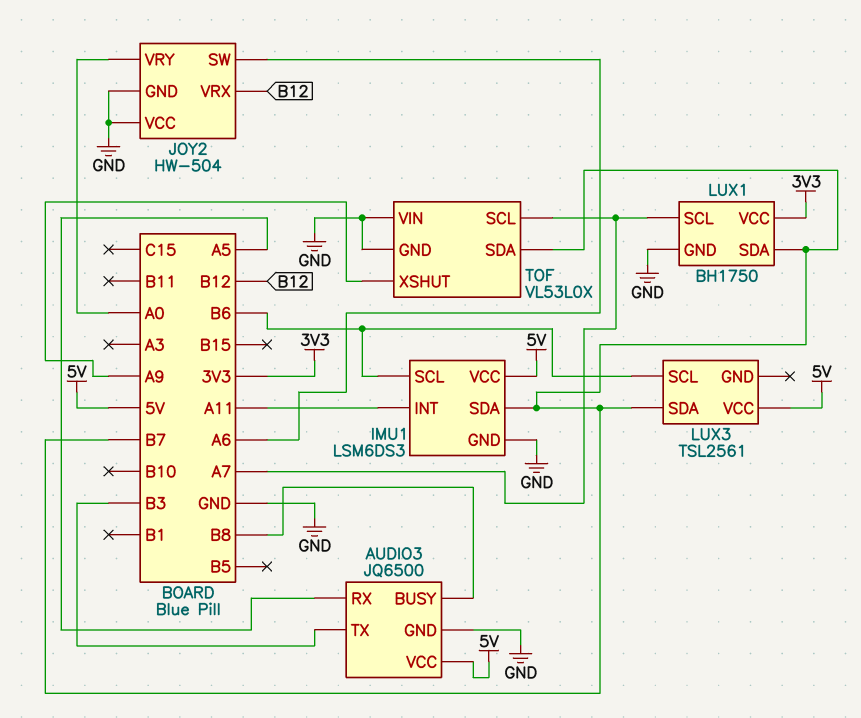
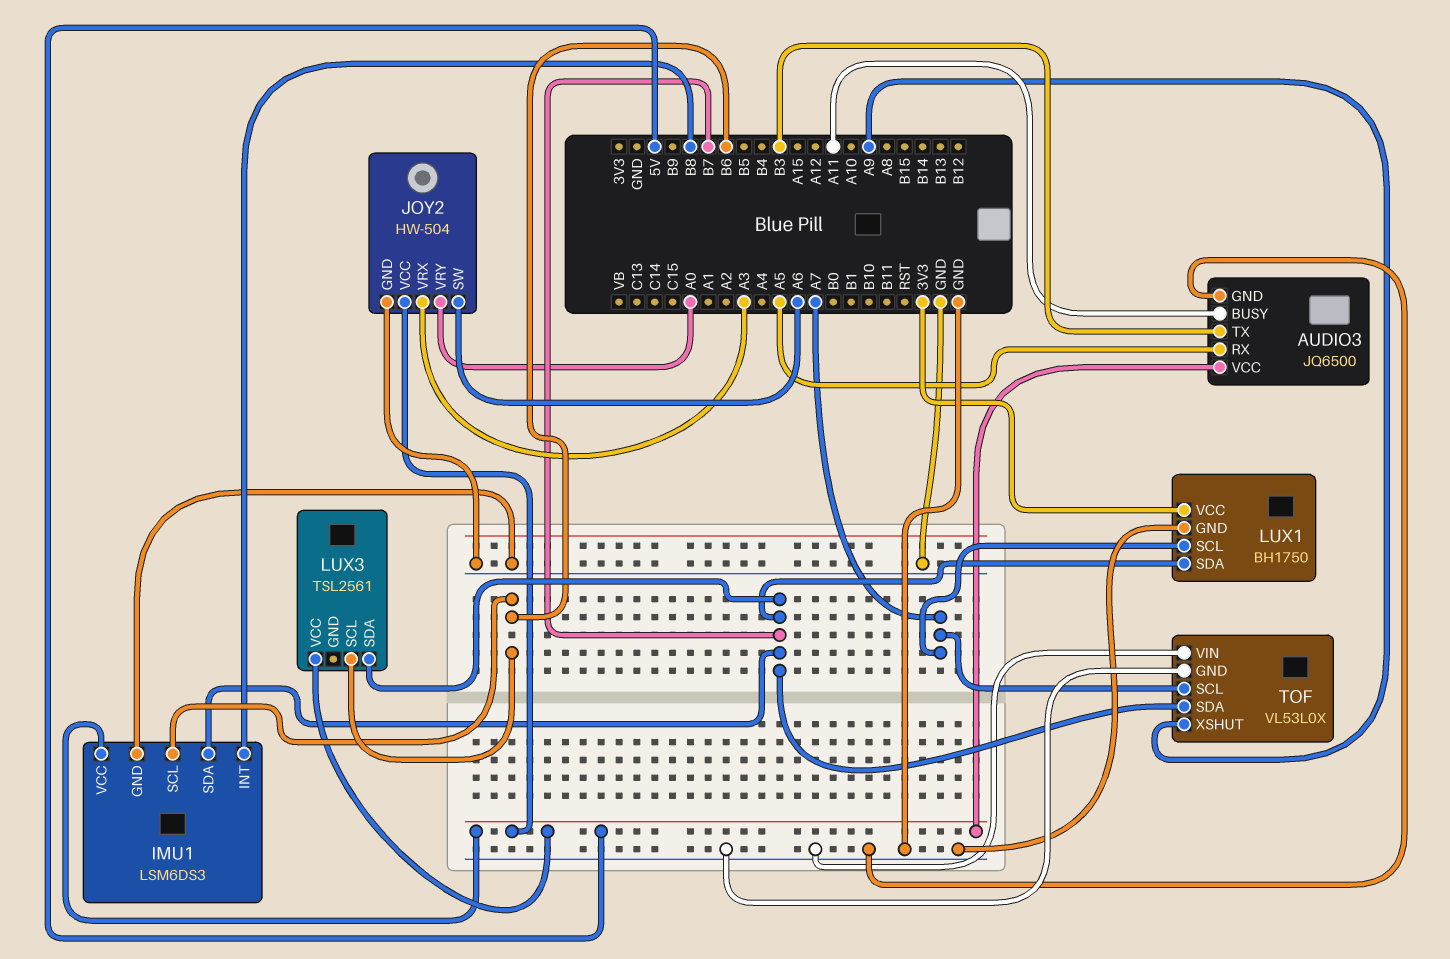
AUDIO3 pin BUSY: B8 -> A11
IMU1 pin INT: A11 -> B8
JOY2 pin VCC: GND -> 5V
JOY2 pin VRX: B12 -> A3

